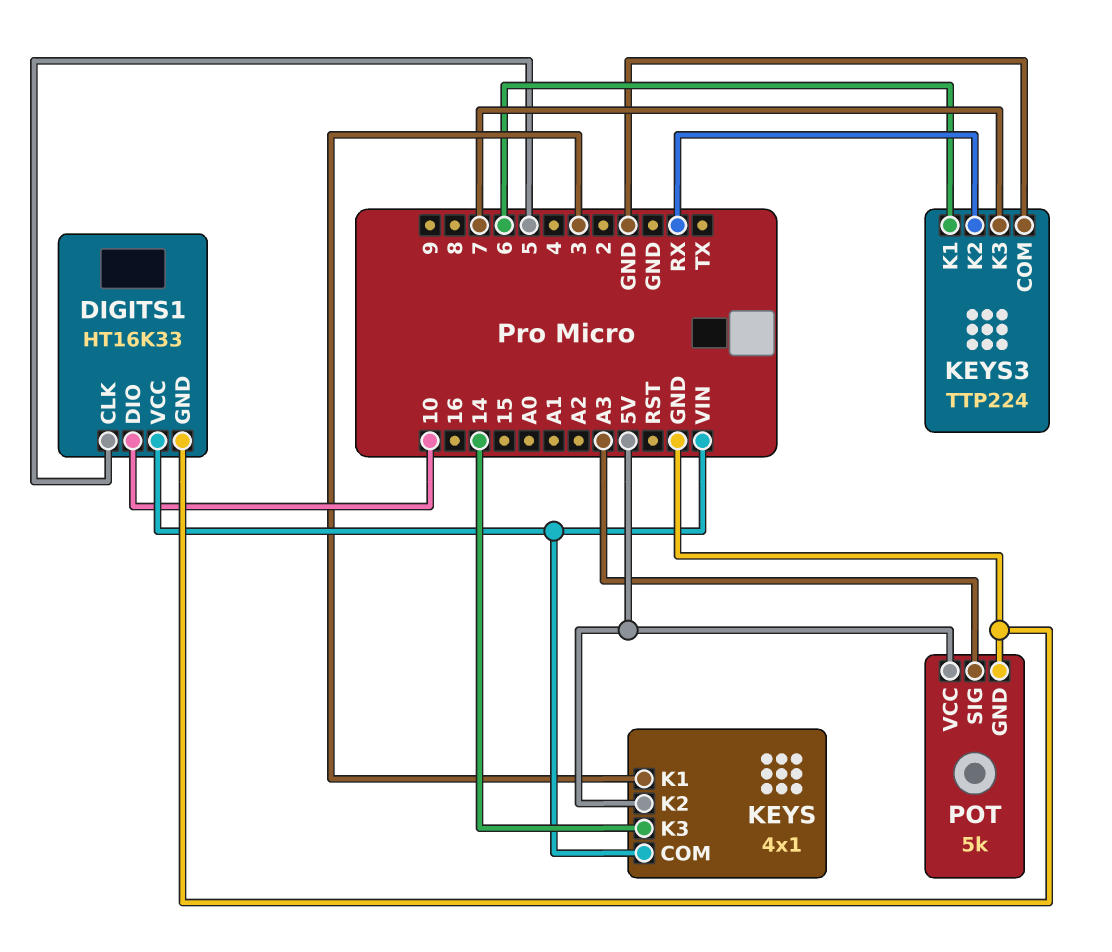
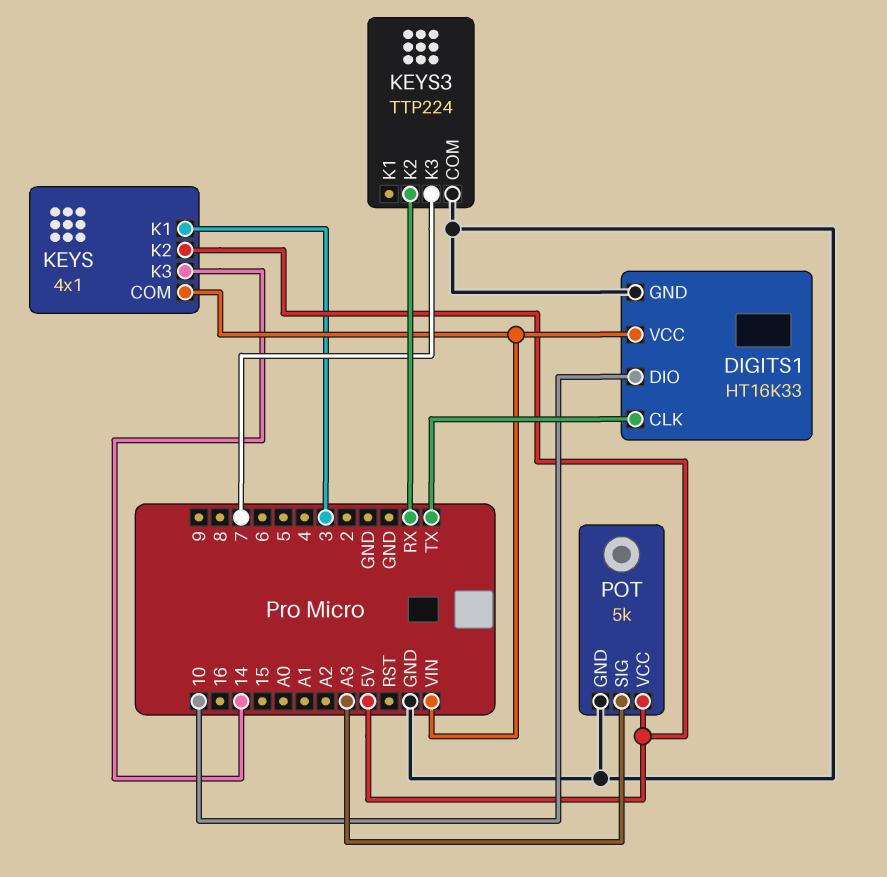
DIGITS1 pin CLK: 5 -> TX
KEYS3 pin K1: 6 -> none

